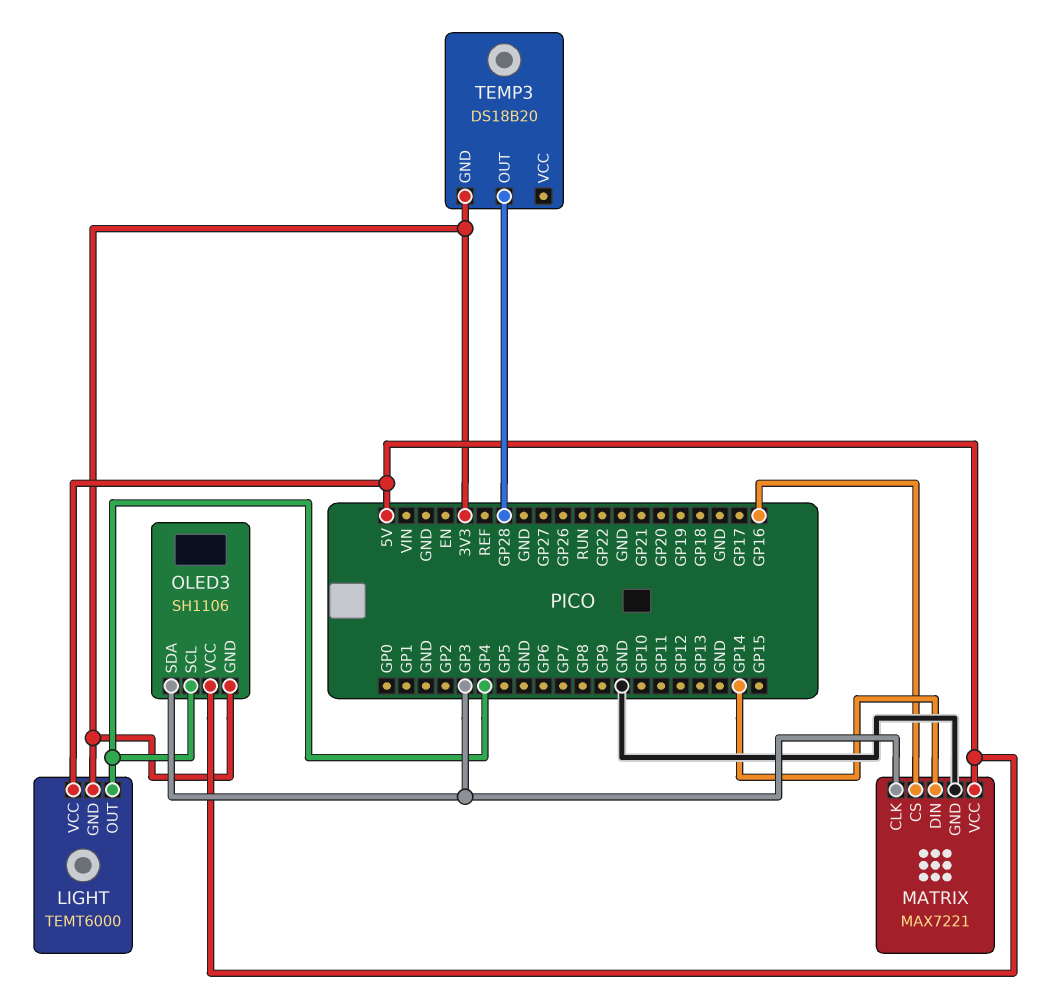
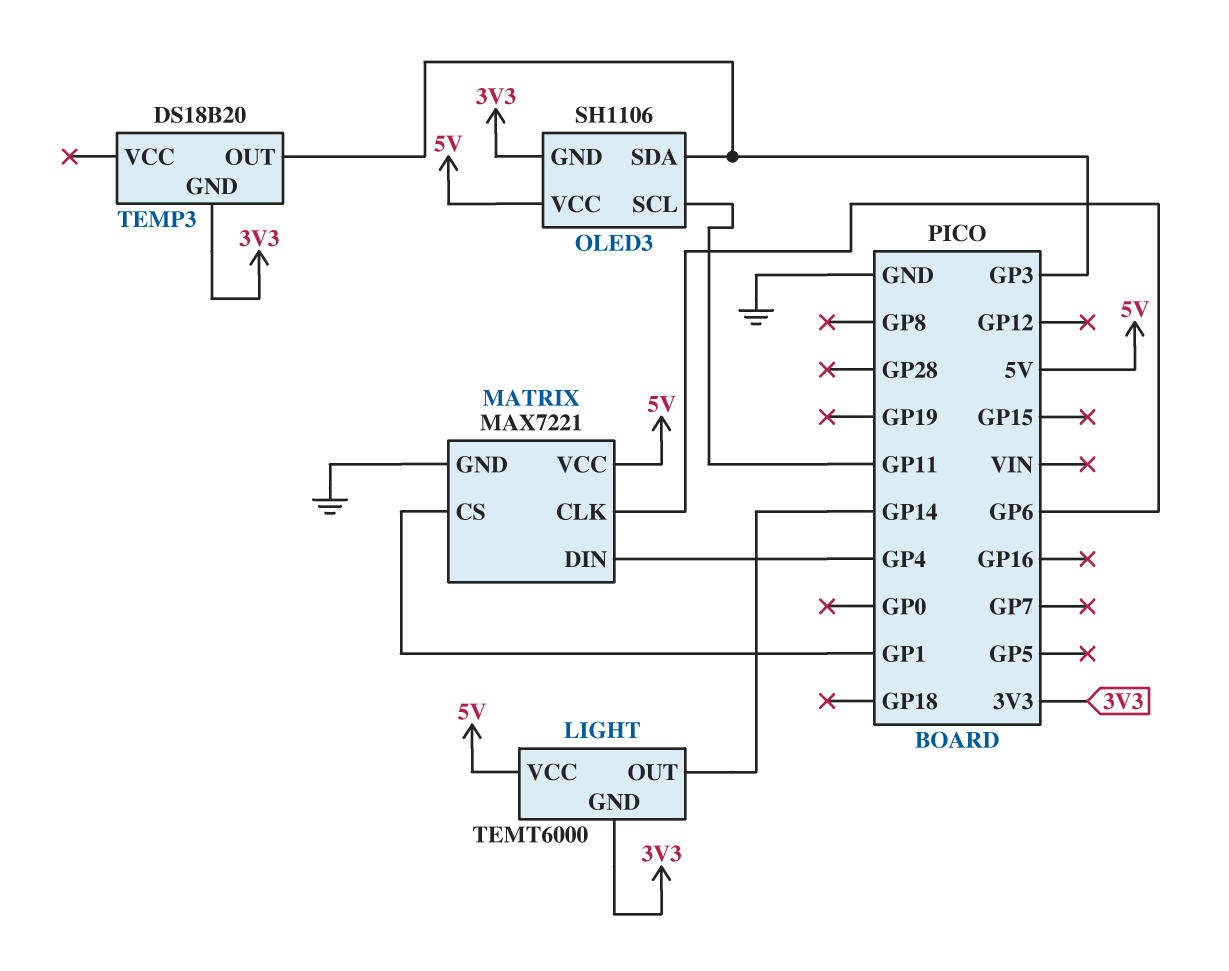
LIGHT pin OUT: GP4 -> GP14
MATRIX pin CLK: GP3 -> GP6
MATRIX pin CS: GP16 -> GP1
MATRIX pin DIN: GP14 -> GP4
OLED3 pin SCL: GP4 -> GP11
TEMP3 pin OUT: GP28 -> GP3

